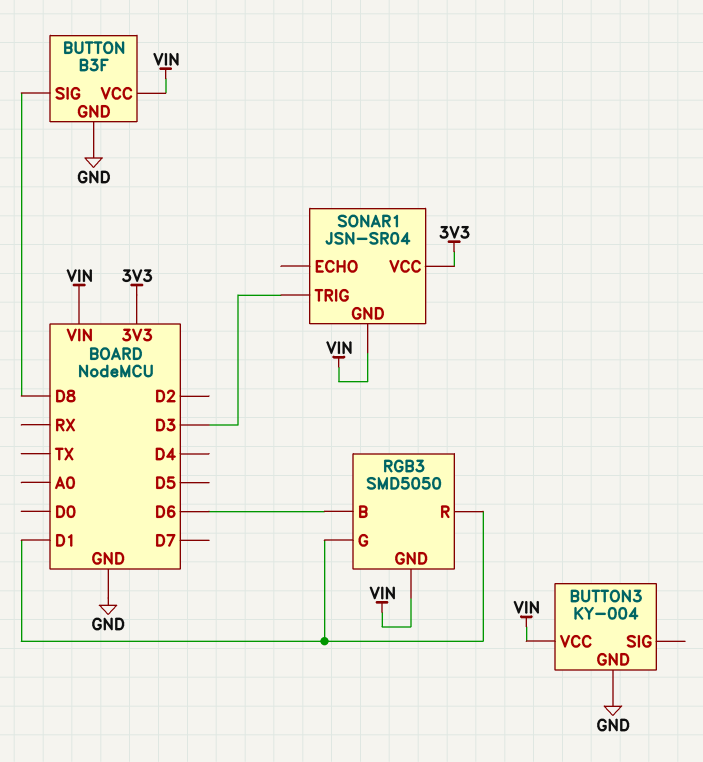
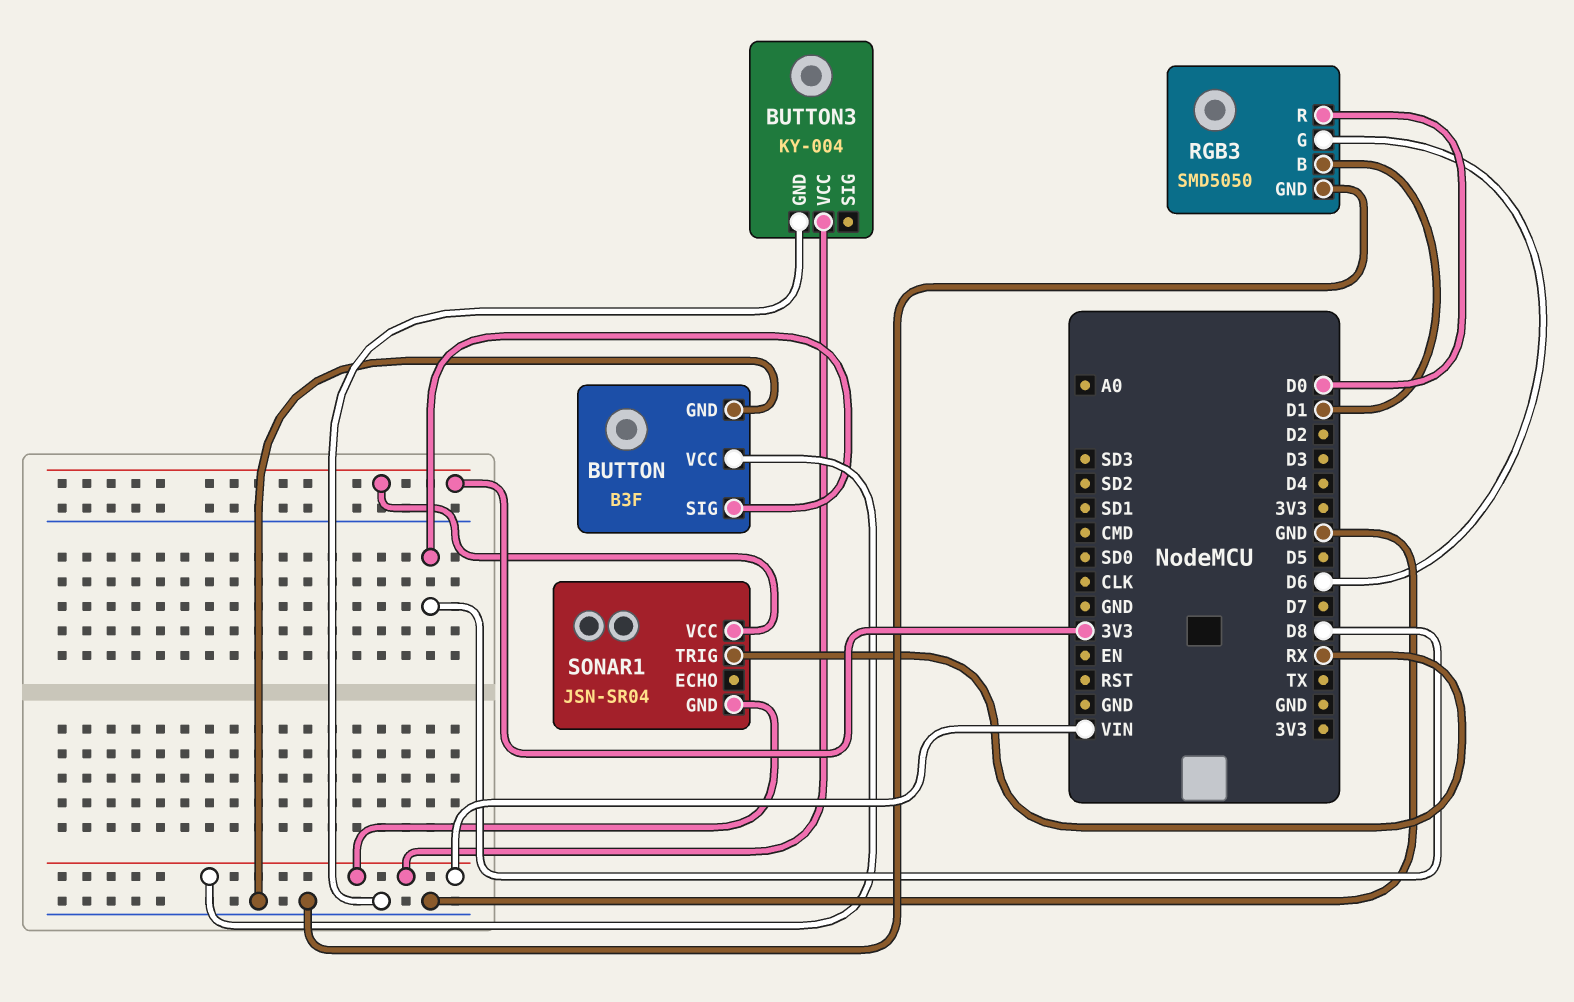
RGB3 pin B: D6 -> D1
RGB3 pin G: D1 -> D6
RGB3 pin GND: VIN -> GND
RGB3 pin R: D1 -> D0
SONAR1 pin TRIG: D3 -> RX

